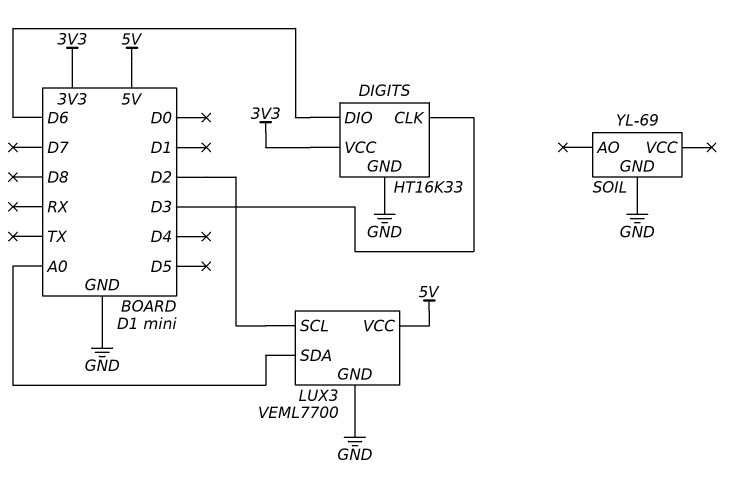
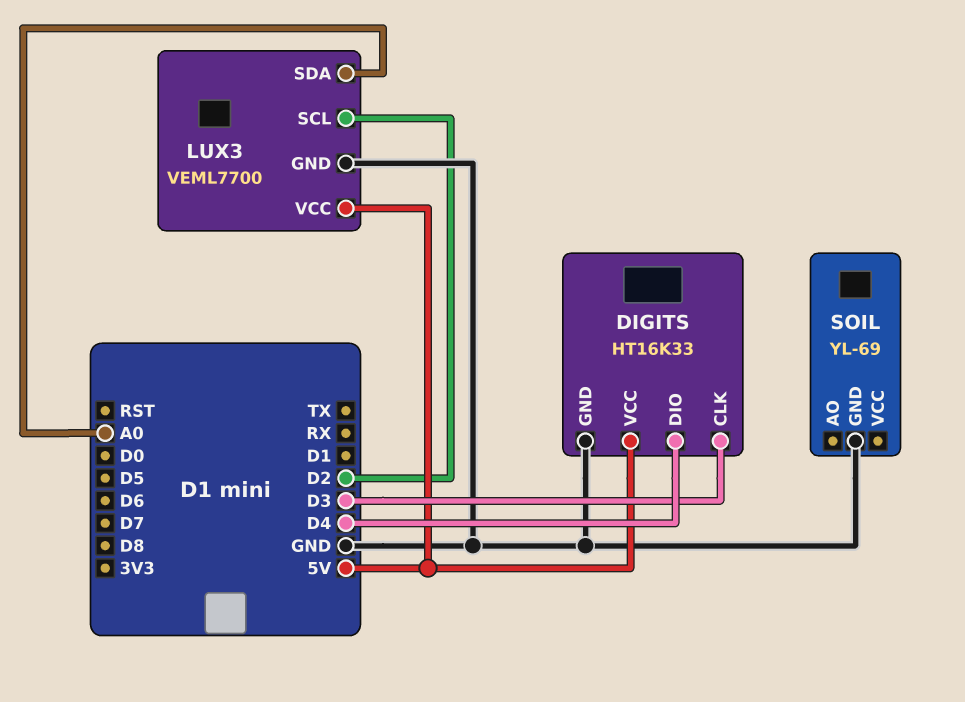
DIGITS pin DIO: D6 -> D4
DIGITS pin VCC: 3V3 -> 5V

